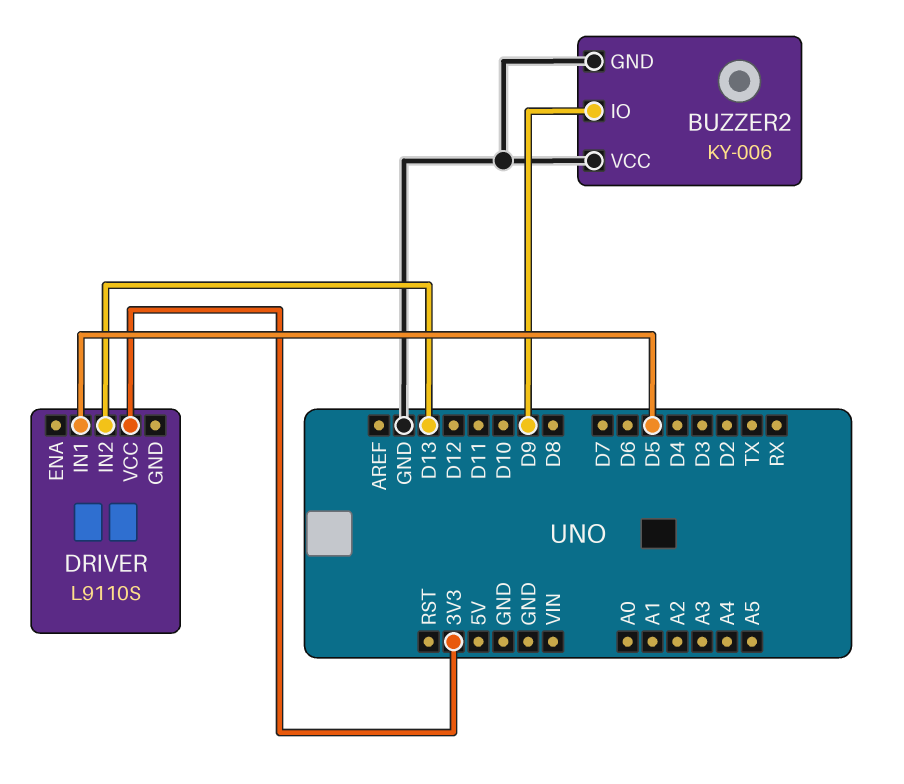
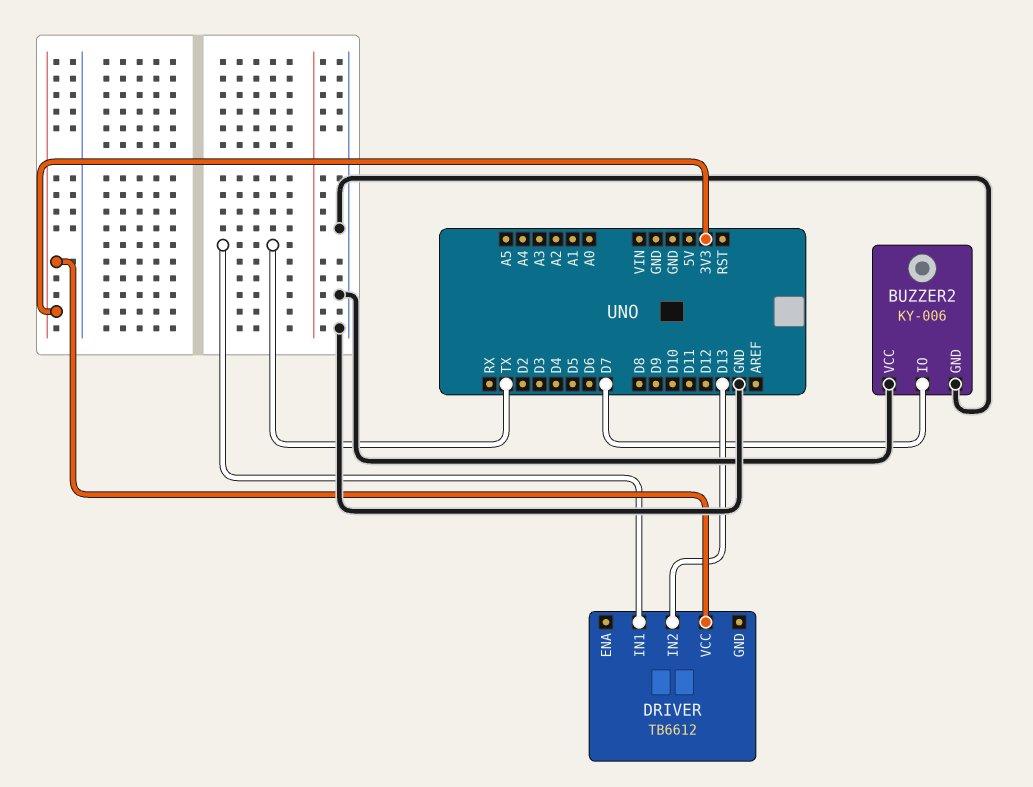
BUZZER2 pin IO: D9 -> D7
DRIVER: L9110S -> TB6612
DRIVER pin IN1: D5 -> TX

